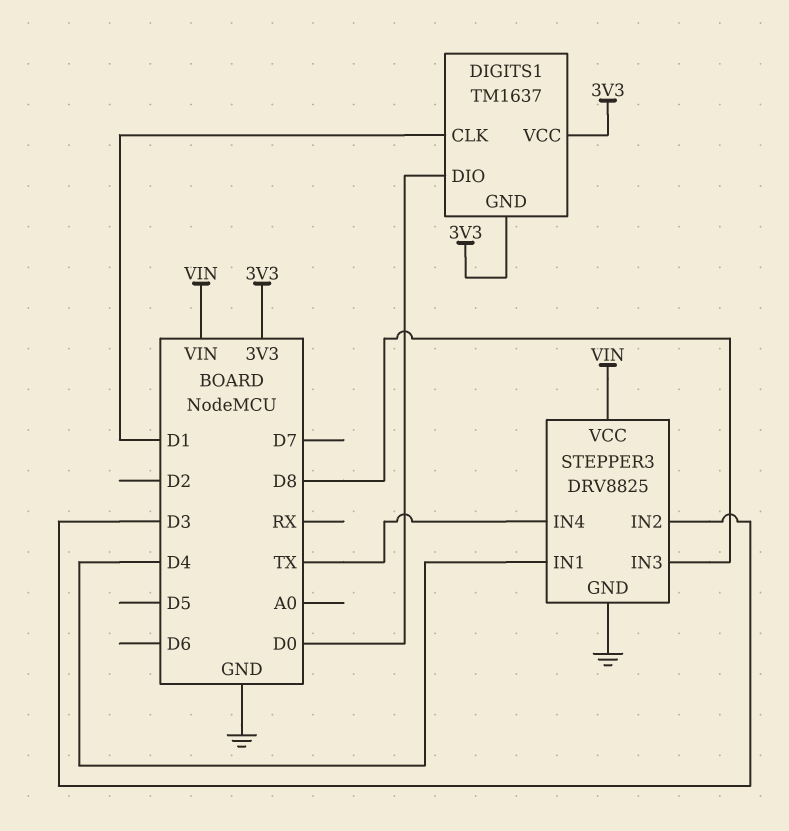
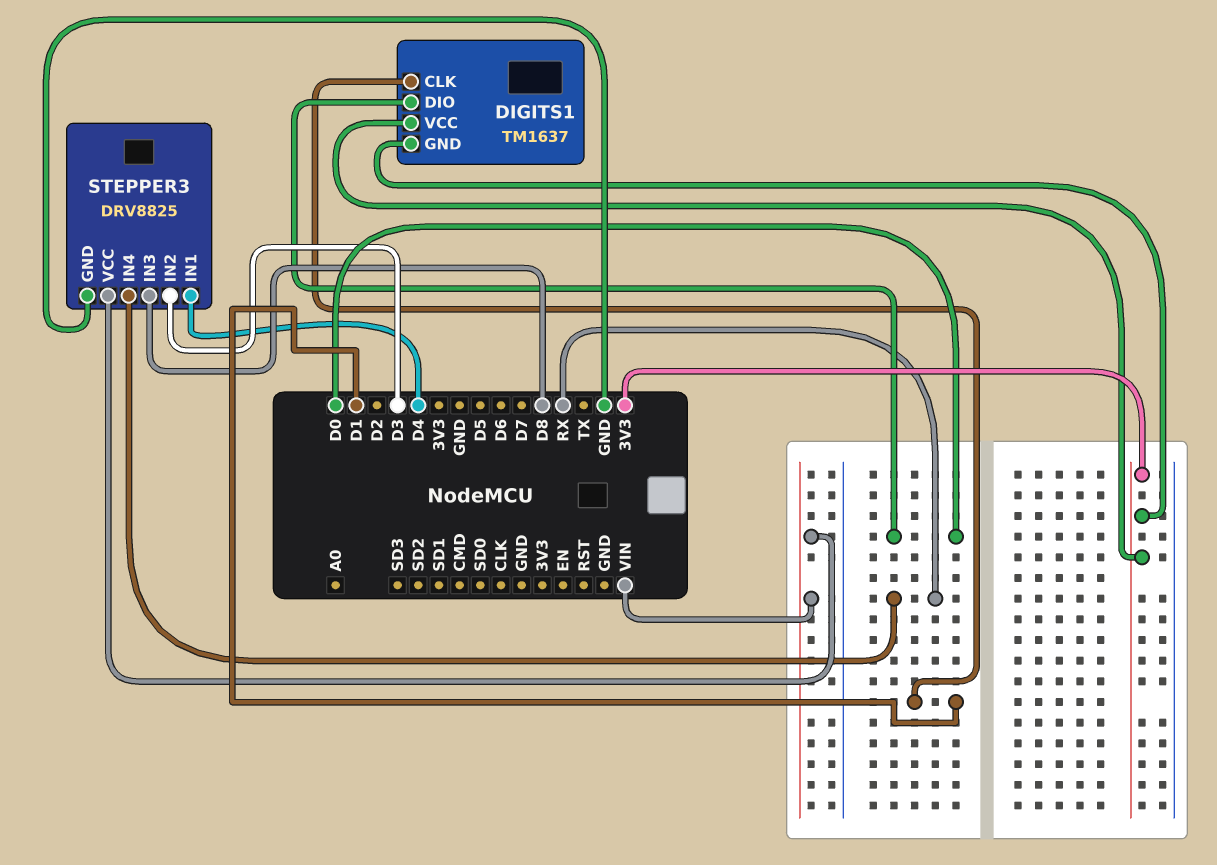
STEPPER3 pin IN4: TX -> RX

